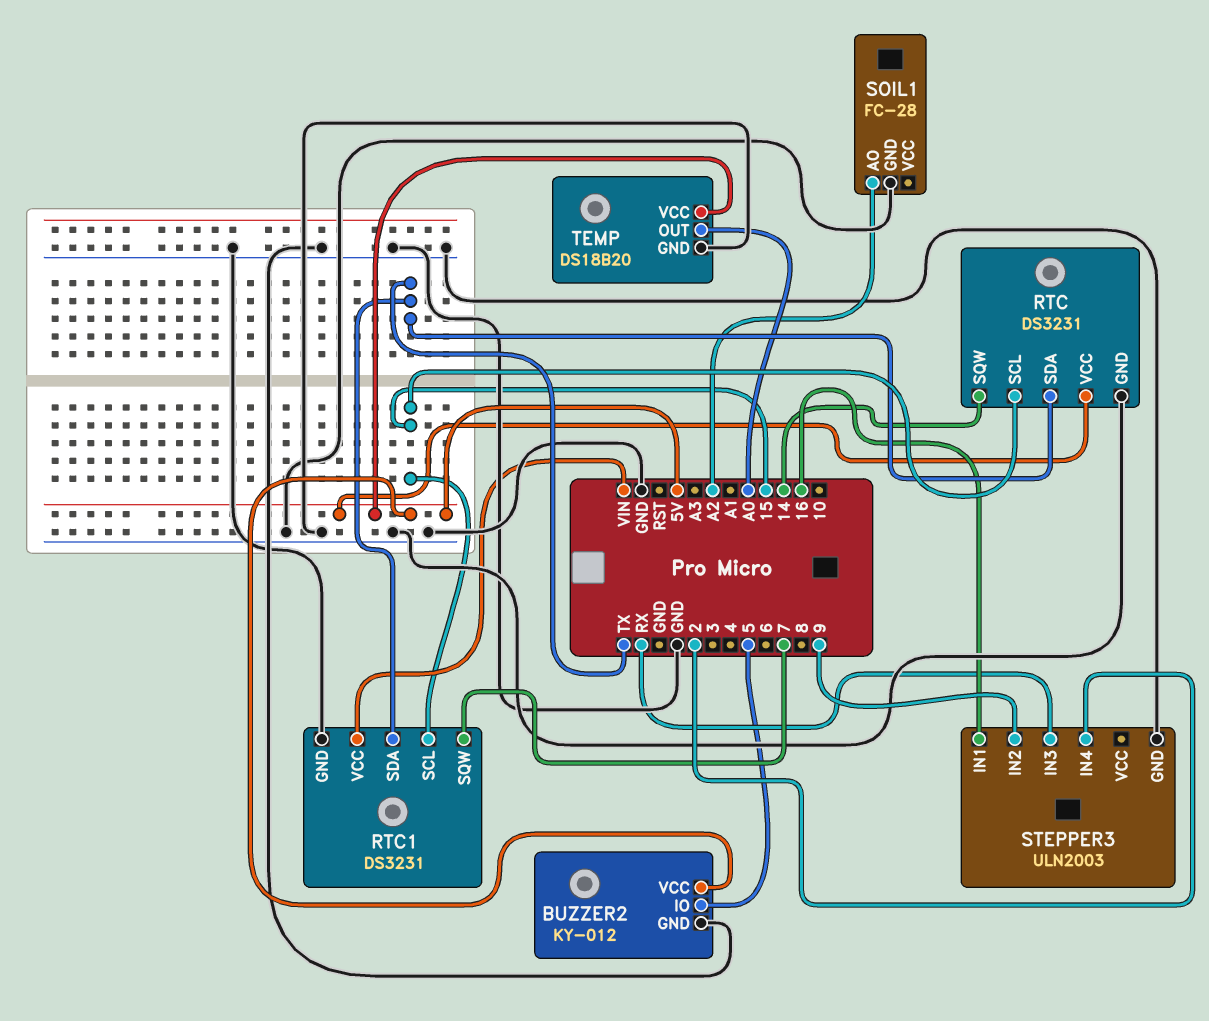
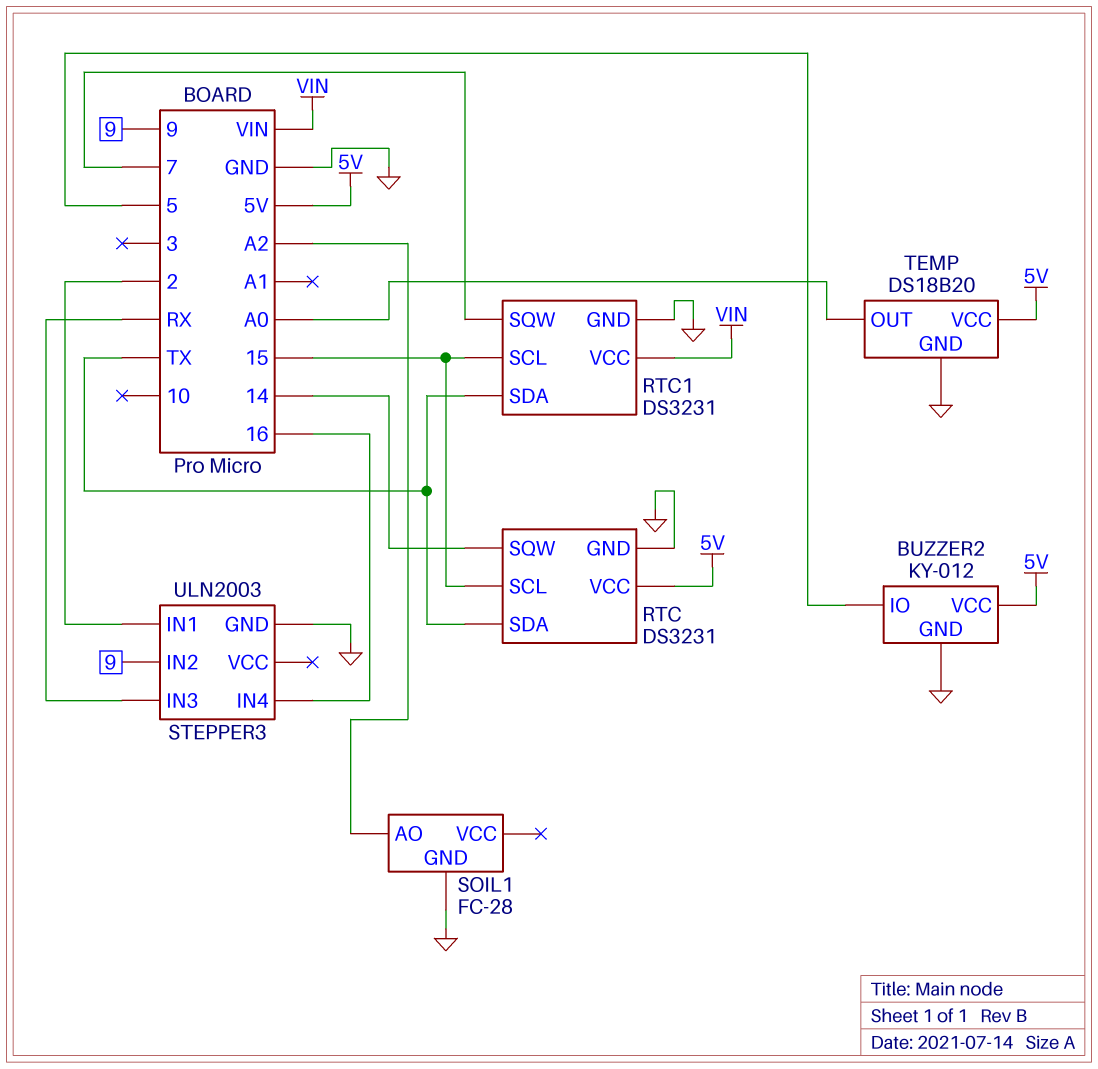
STEPPER3 pin IN1: 16 -> 2
STEPPER3 pin IN4: 2 -> 16

